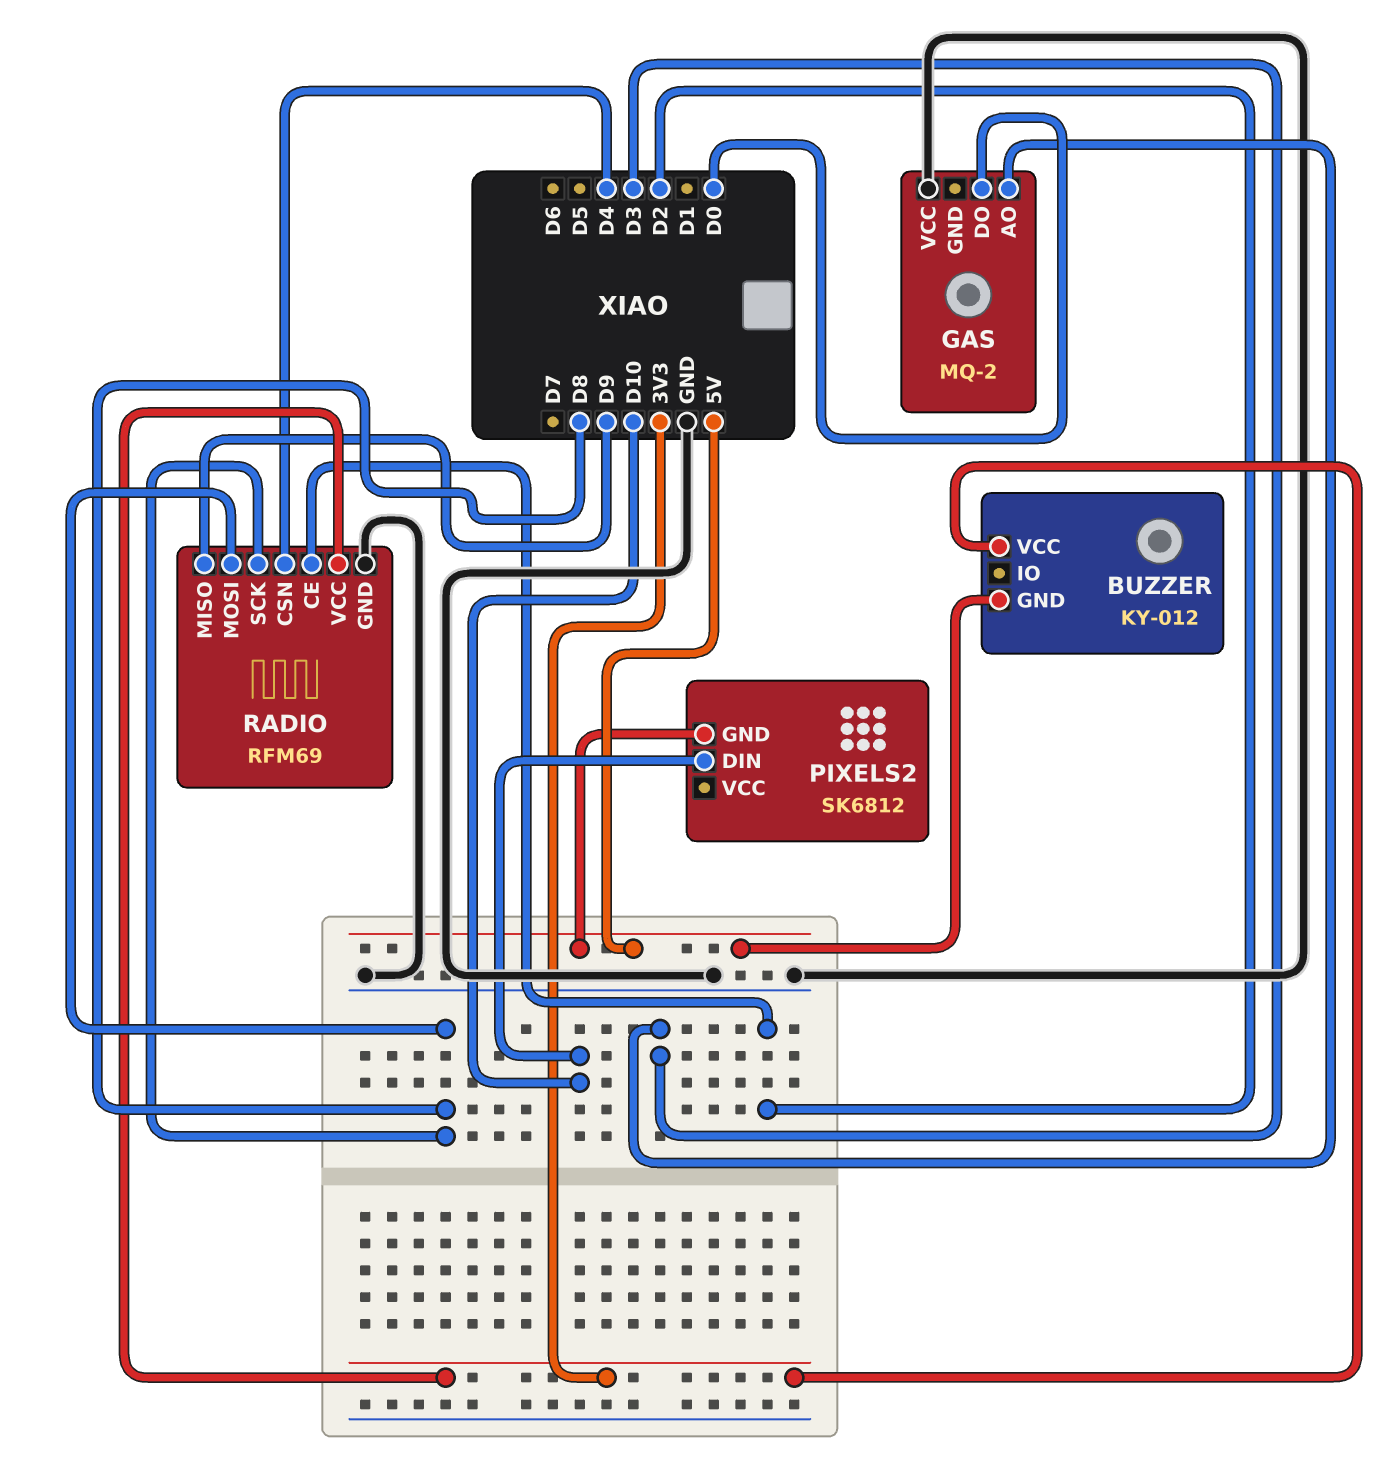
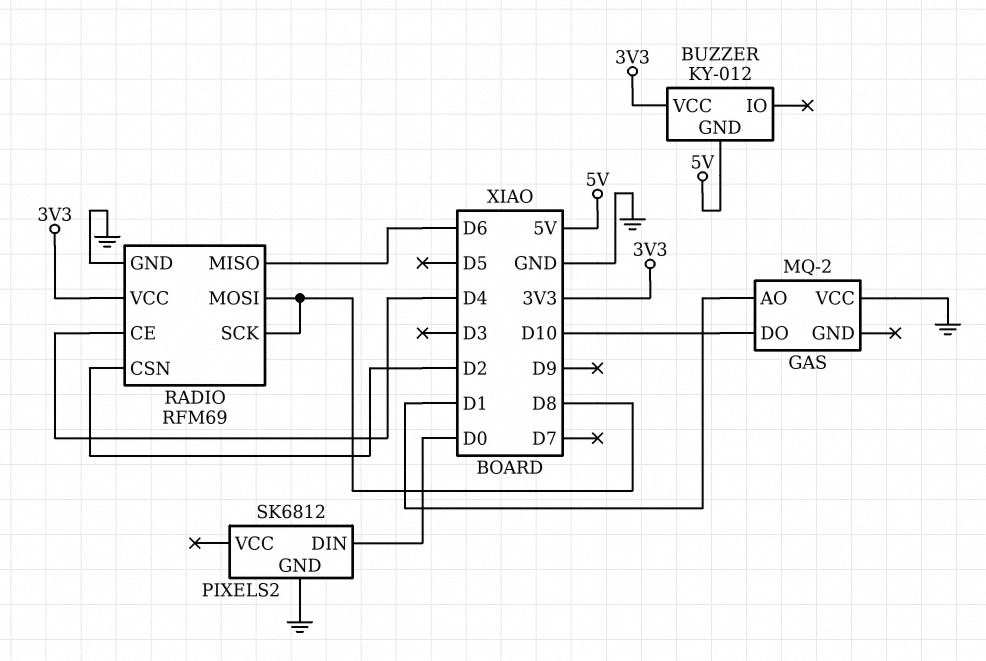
GAS pin AO: D3 -> D1
GAS pin DO: D0 -> D10
PIXELS2 pin DIN: D10 -> D0
PIXELS2 pin GND: 5V -> GND
RADIO pin CE: D2 -> D4
RADIO pin CSN: D4 -> D2
RADIO pin MISO: D9 -> D6

